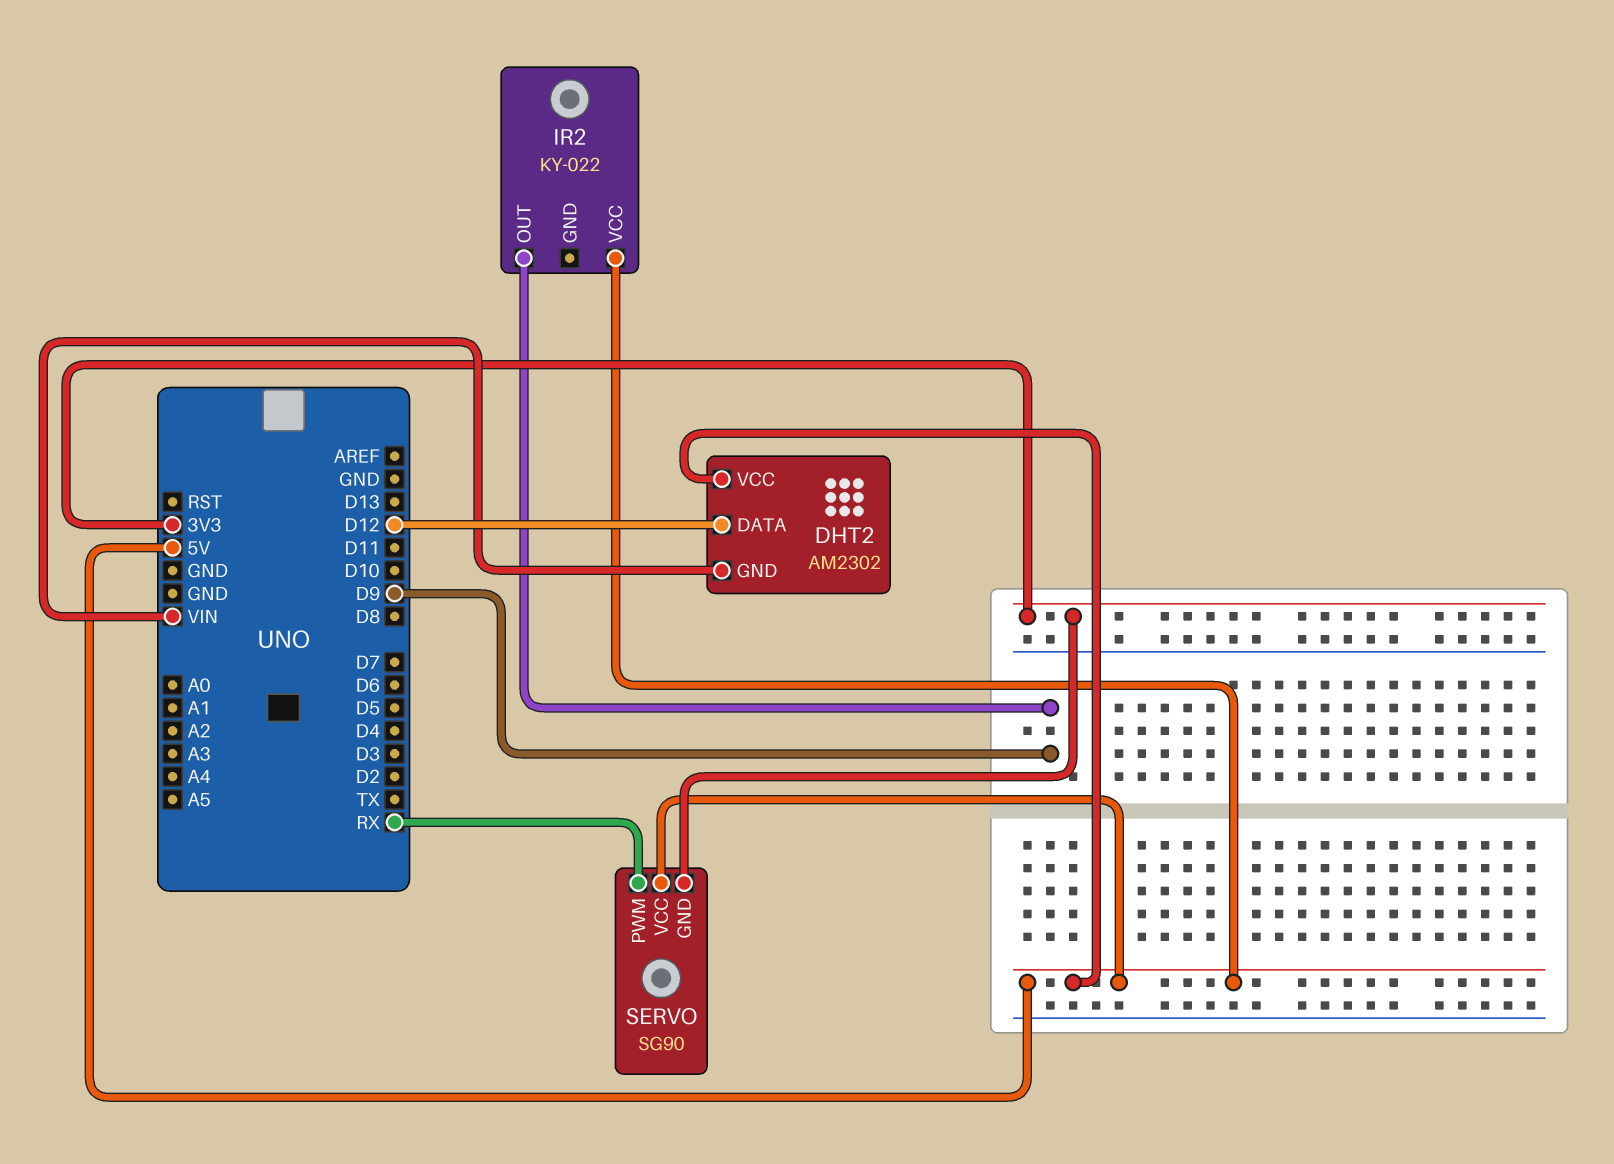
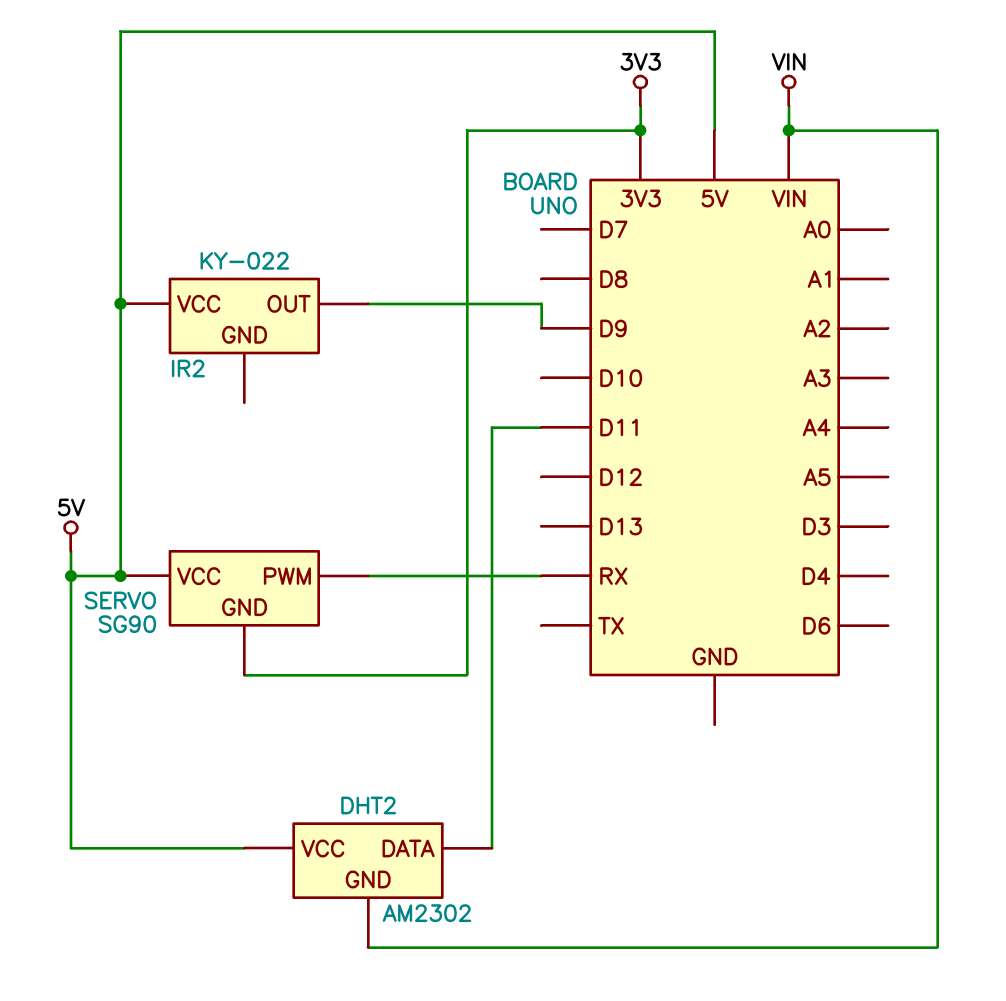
DHT2 pin DATA: D12 -> D11

